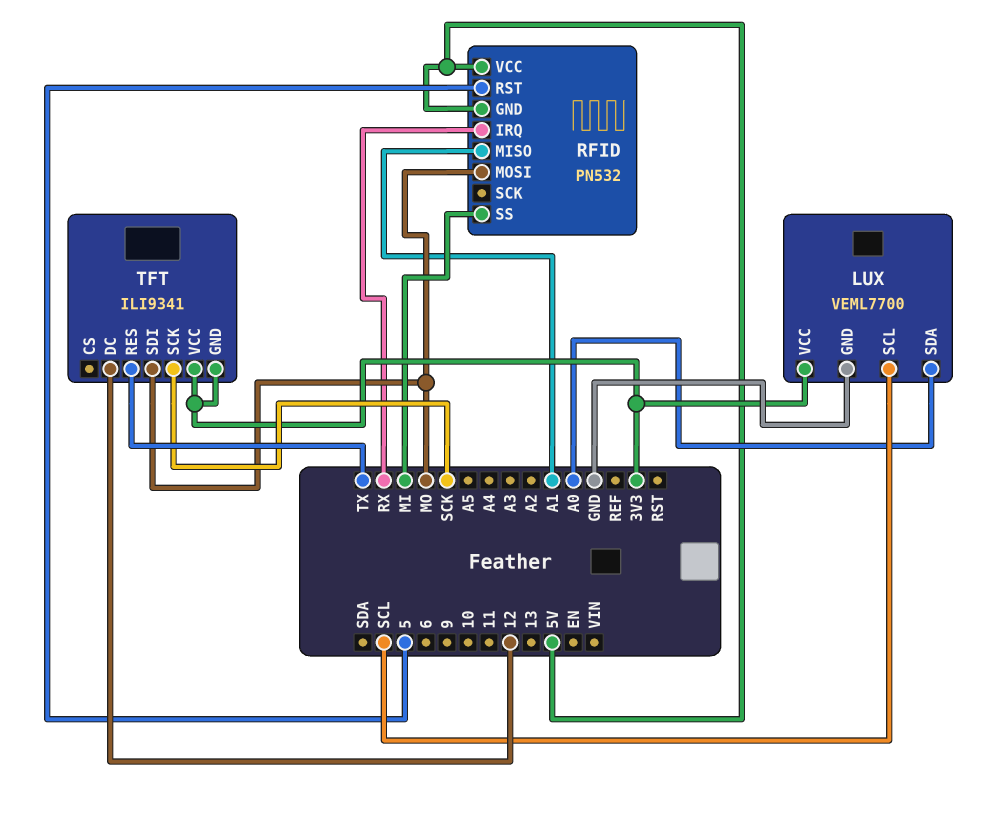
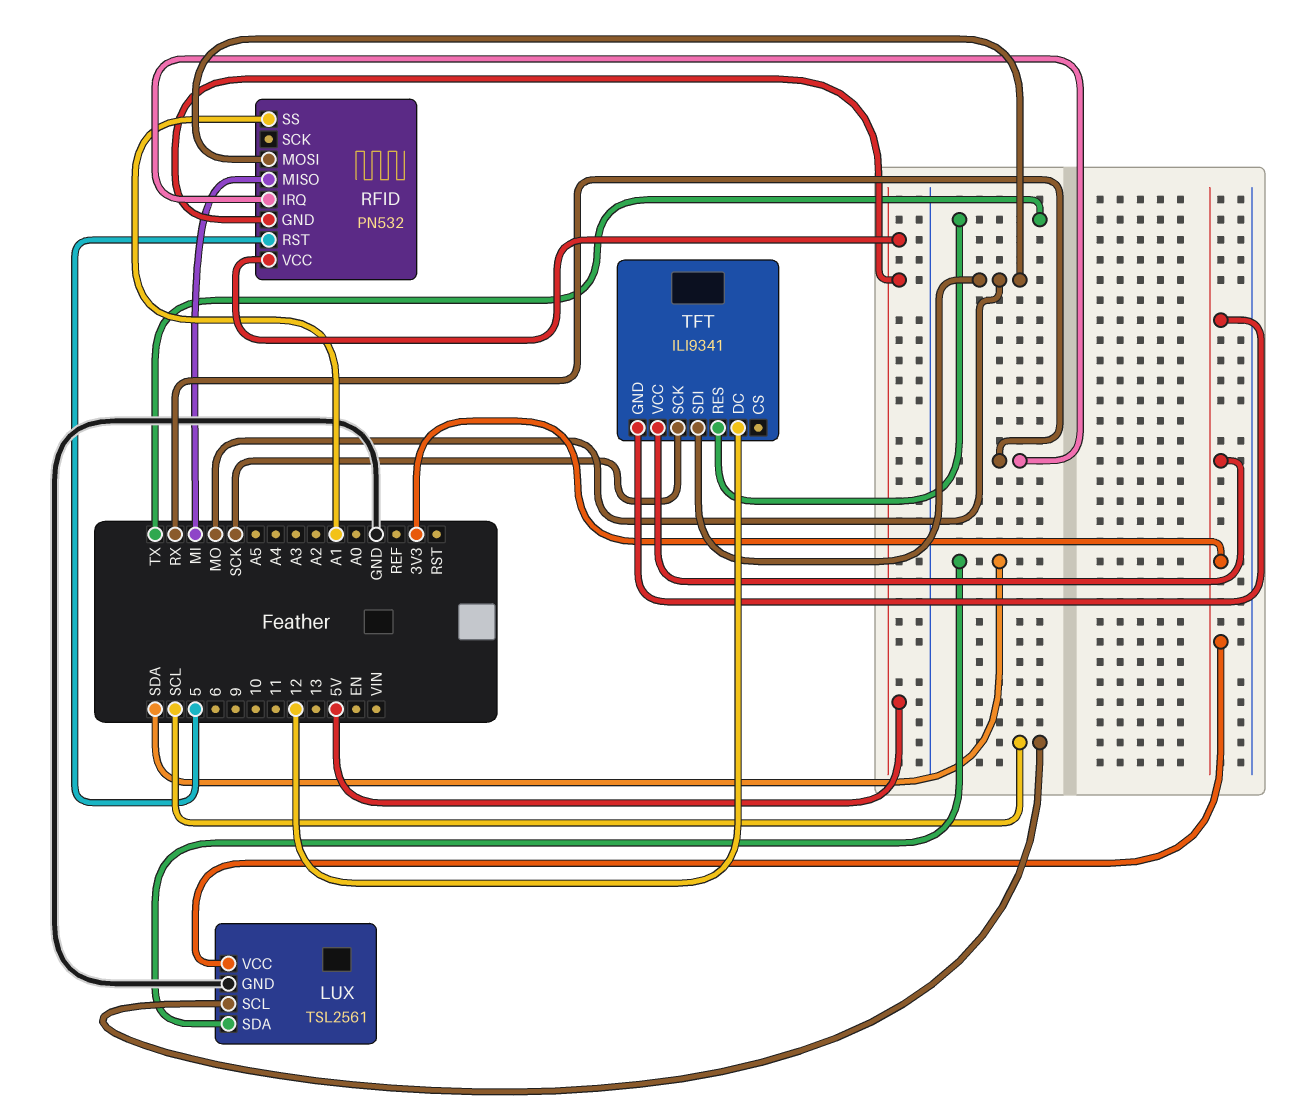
LUX: VEML7700 -> TSL2561
LUX pin SDA: A0 -> SDA
RFID pin MISO: A1 -> MI
RFID pin SS: MI -> A1

